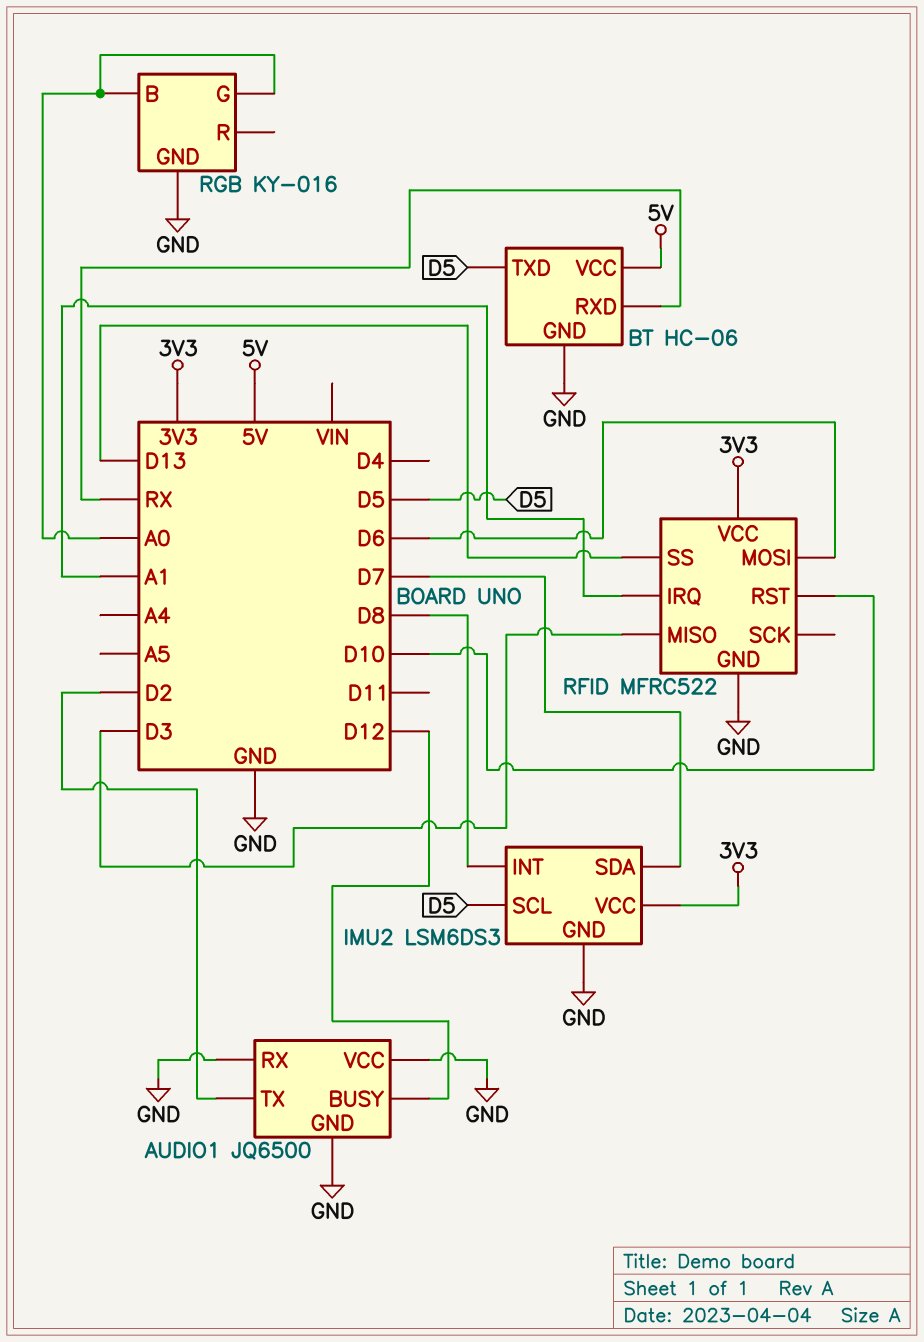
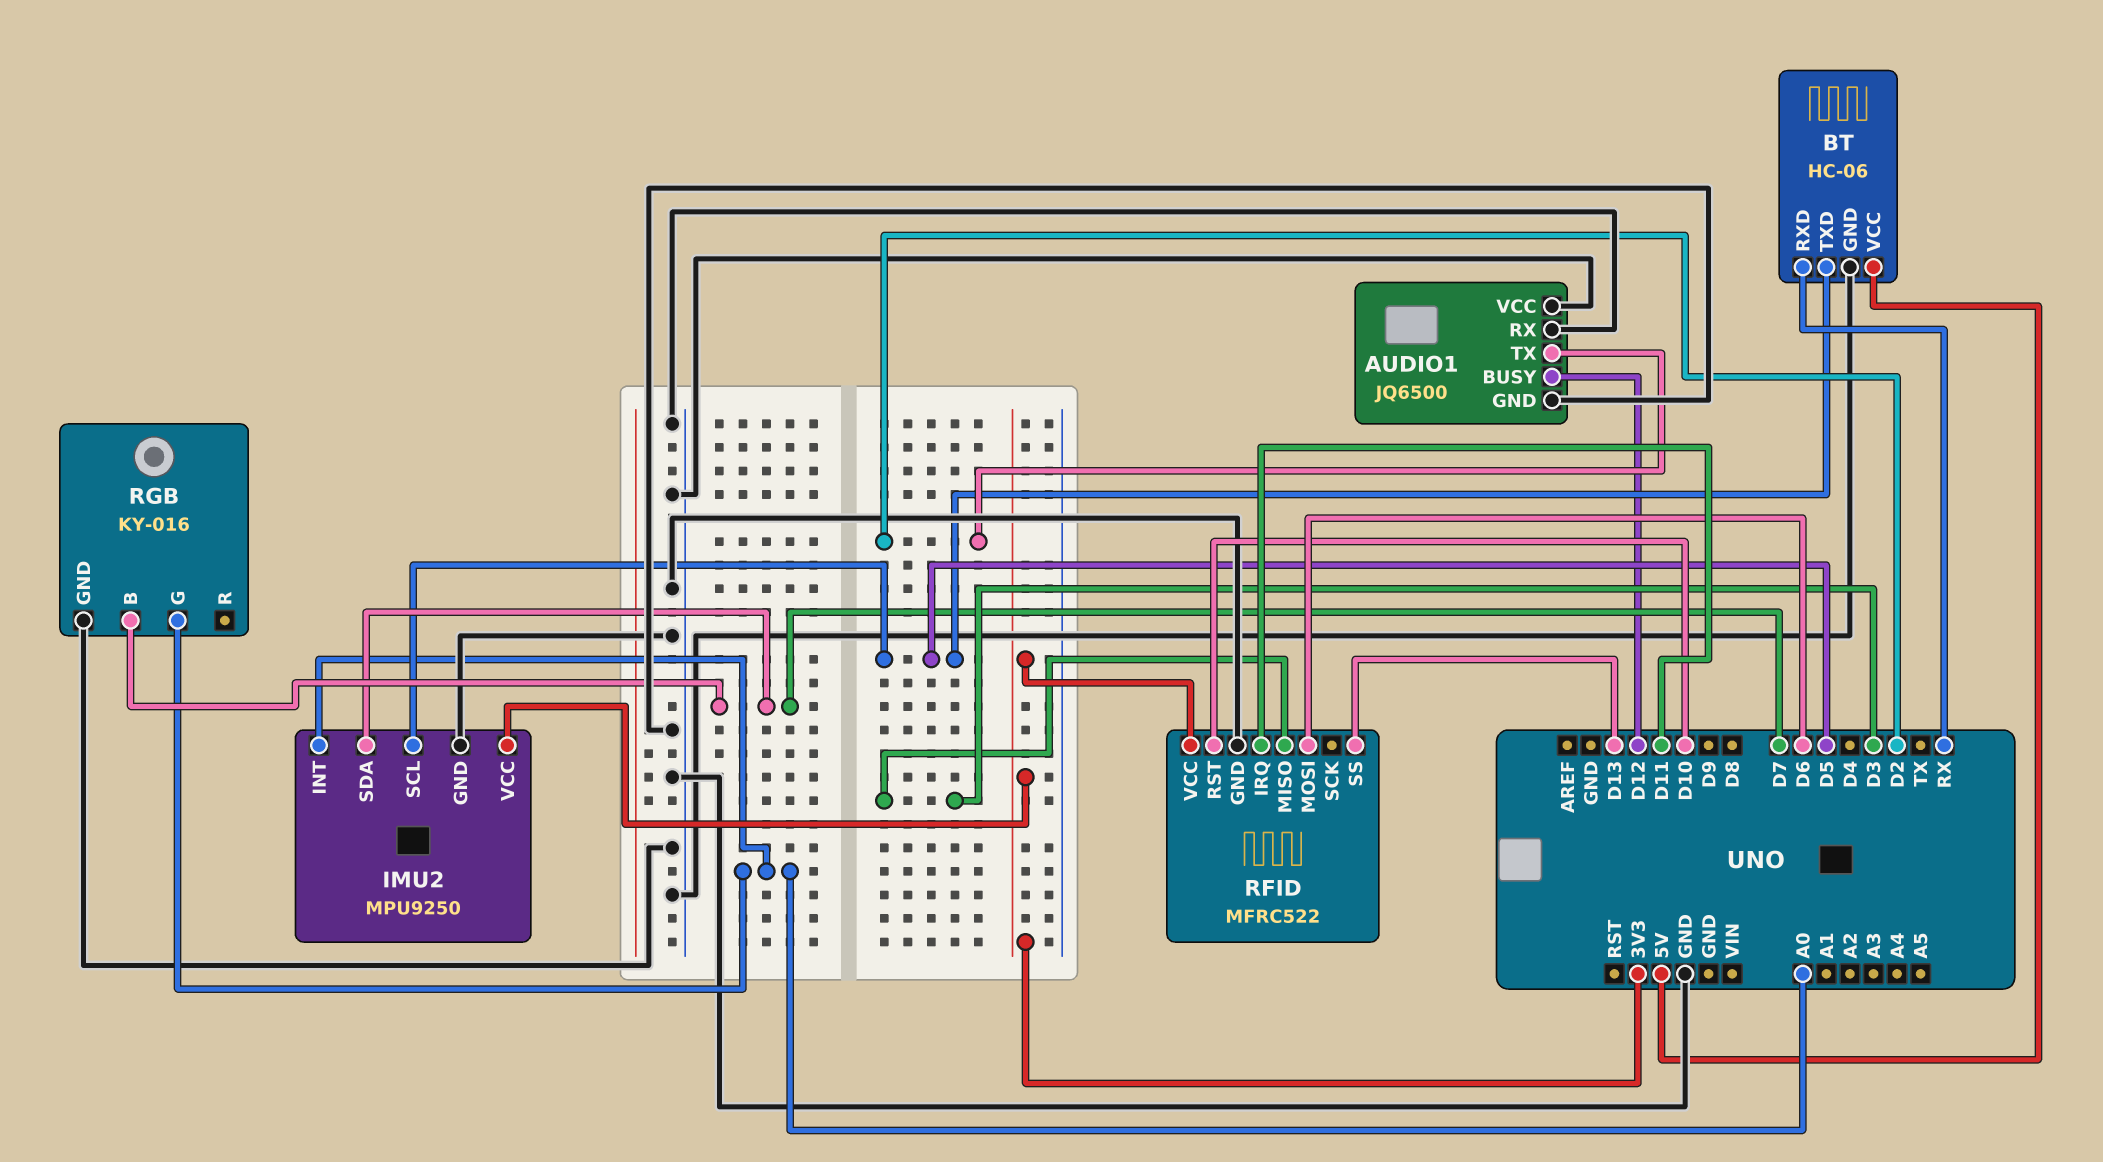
IMU2: LSM6DS3 -> MPU9250
IMU2 pin INT: D8 -> A0
RFID pin IRQ: A1 -> D11
RGB pin B: A0 -> D7

